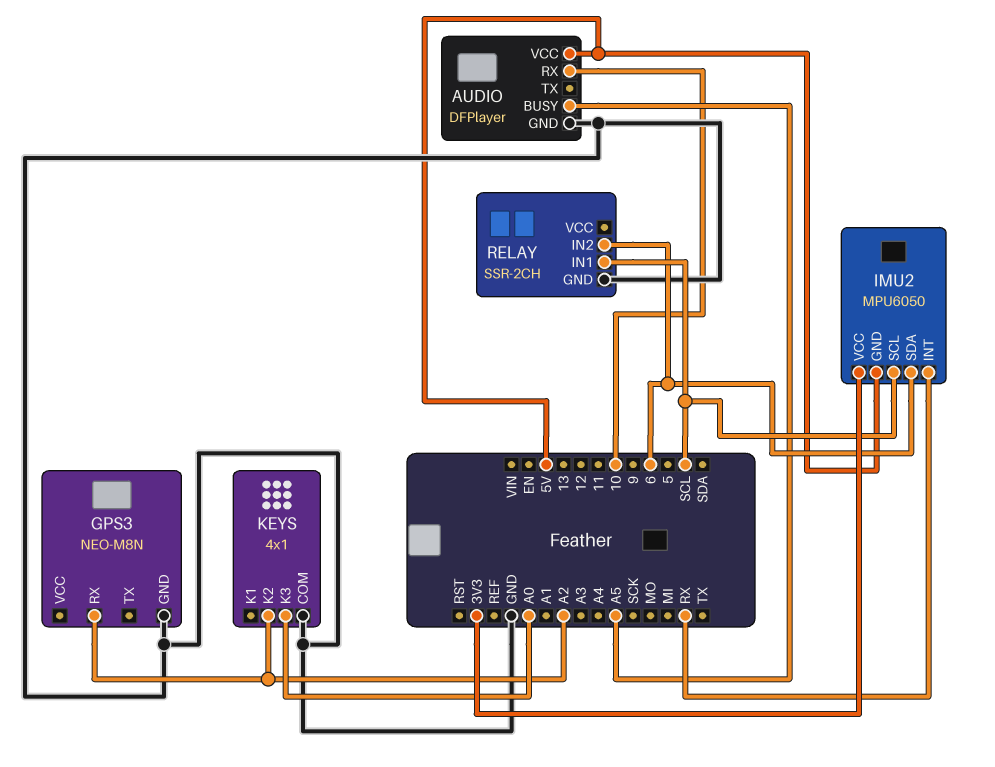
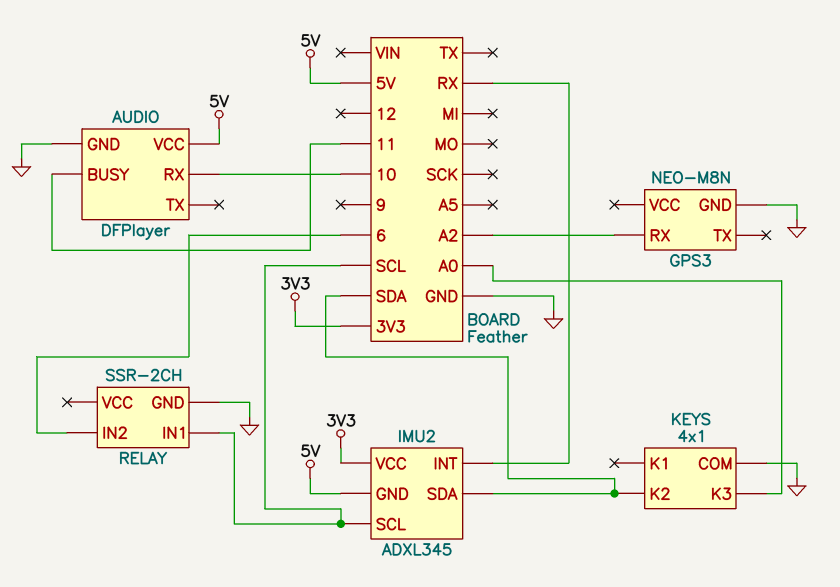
AUDIO pin BUSY: A5 -> 11
IMU2: MPU6050 -> ADXL345
IMU2 pin SDA: 6 -> SDA
KEYS pin K2: A2 -> SDA

